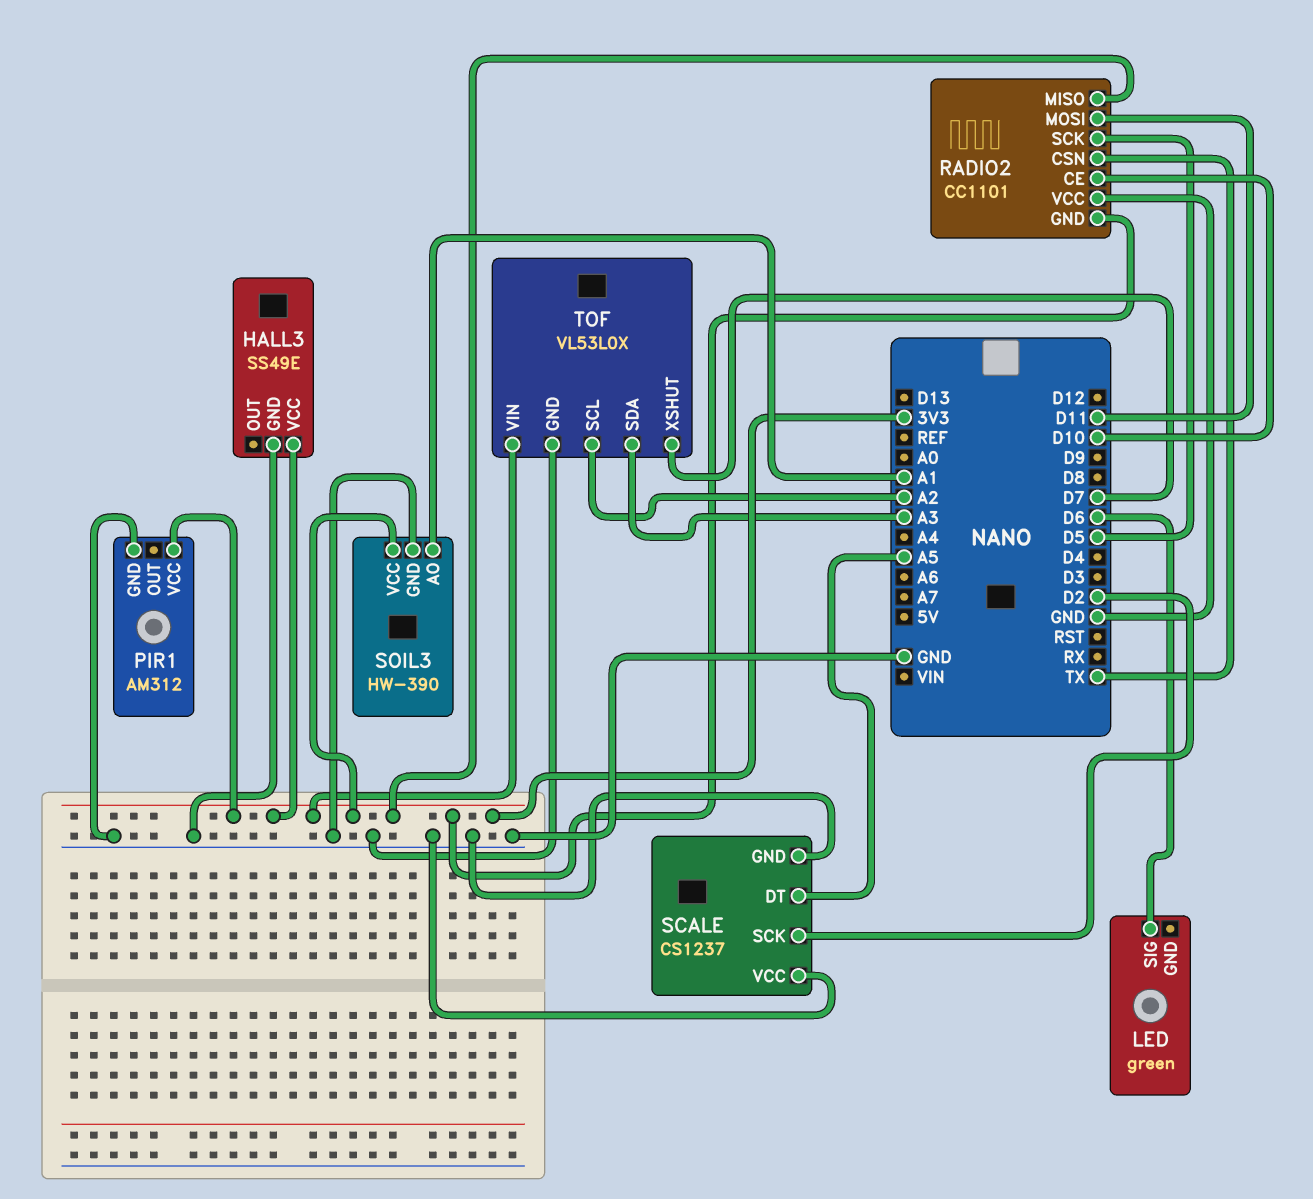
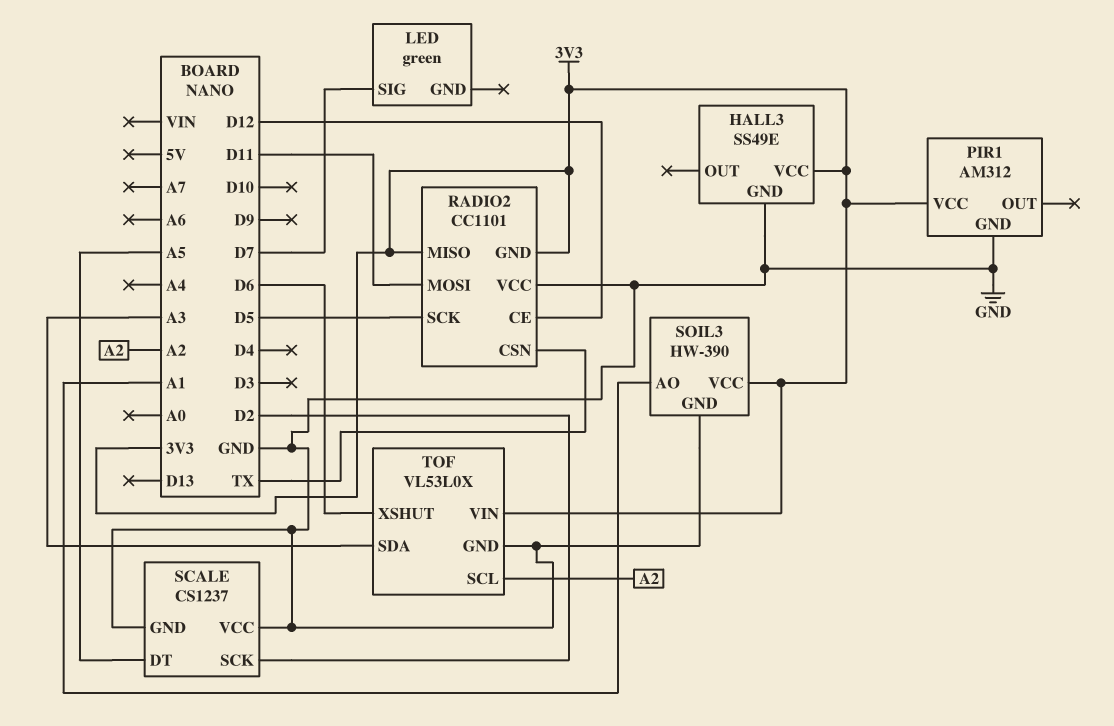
LED pin SIG: D6 -> D7
RADIO2 pin CE: D10 -> D12
TOF pin XSHUT: D7 -> D6

